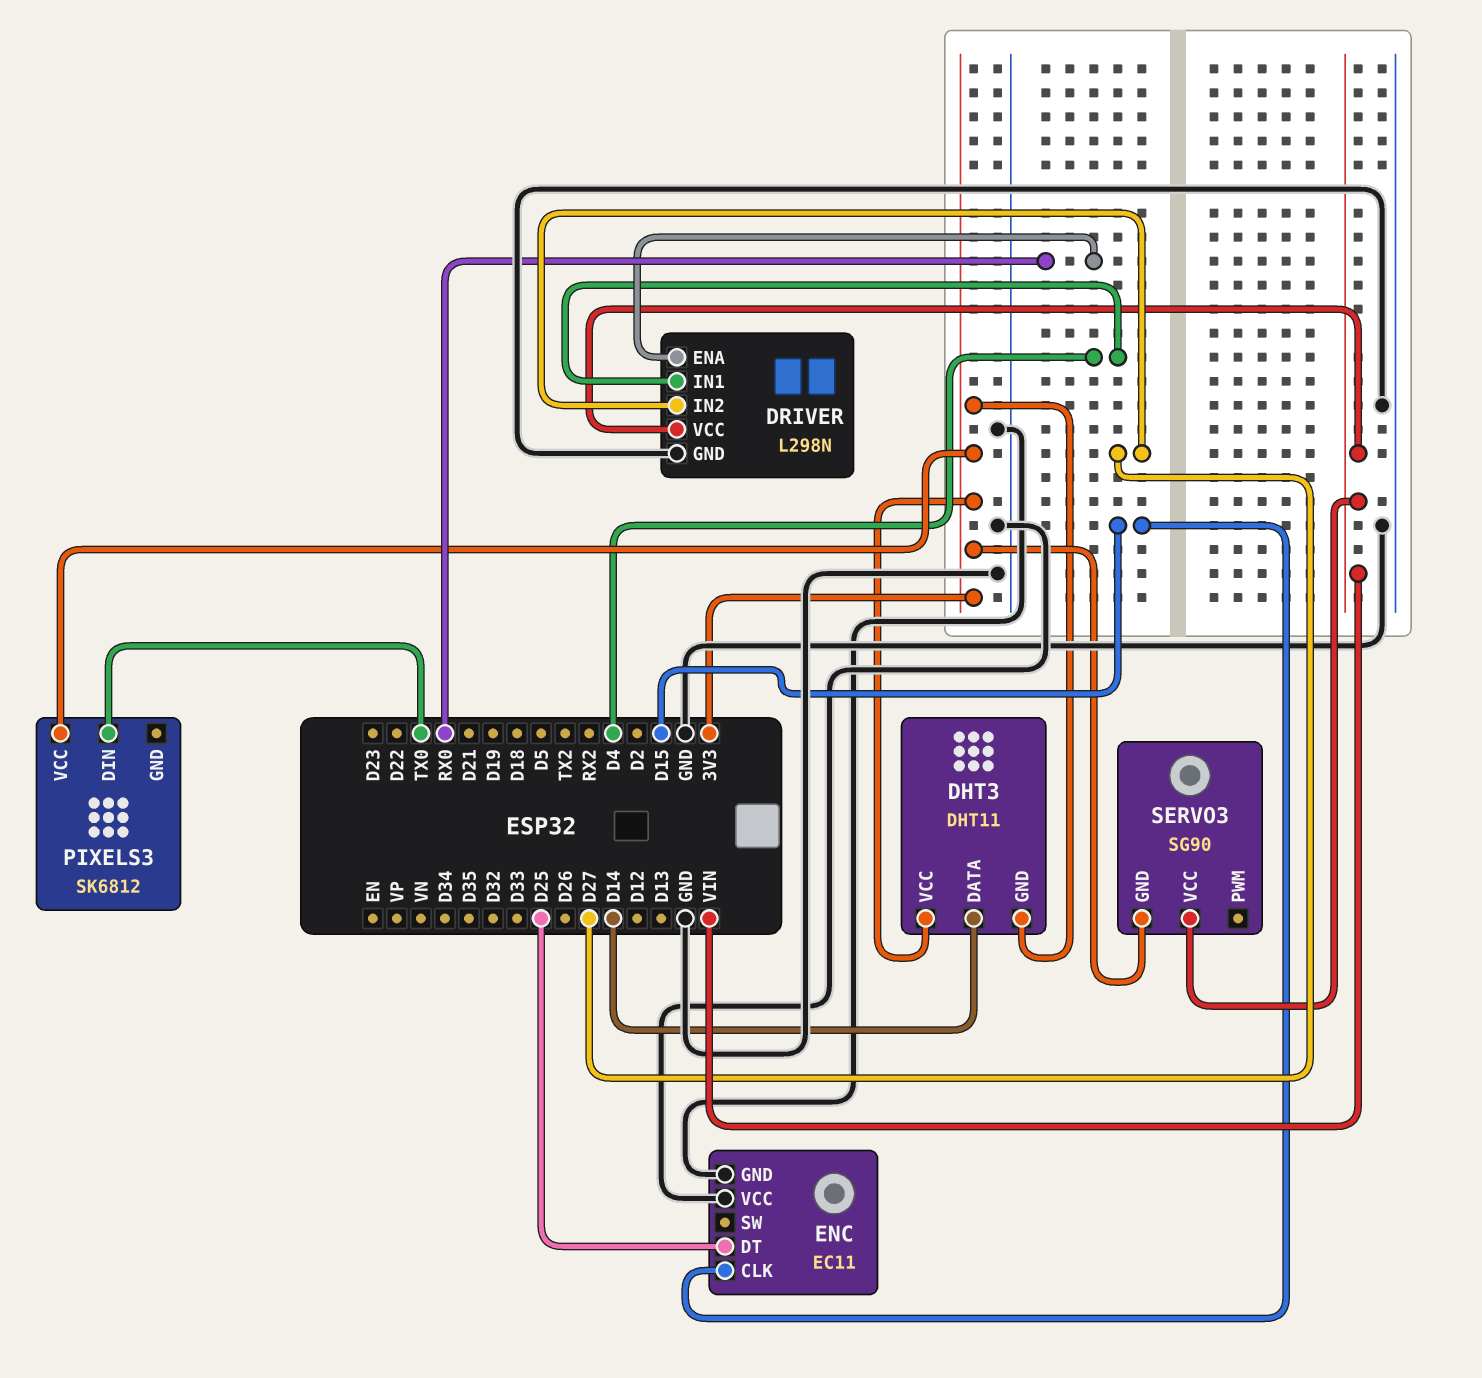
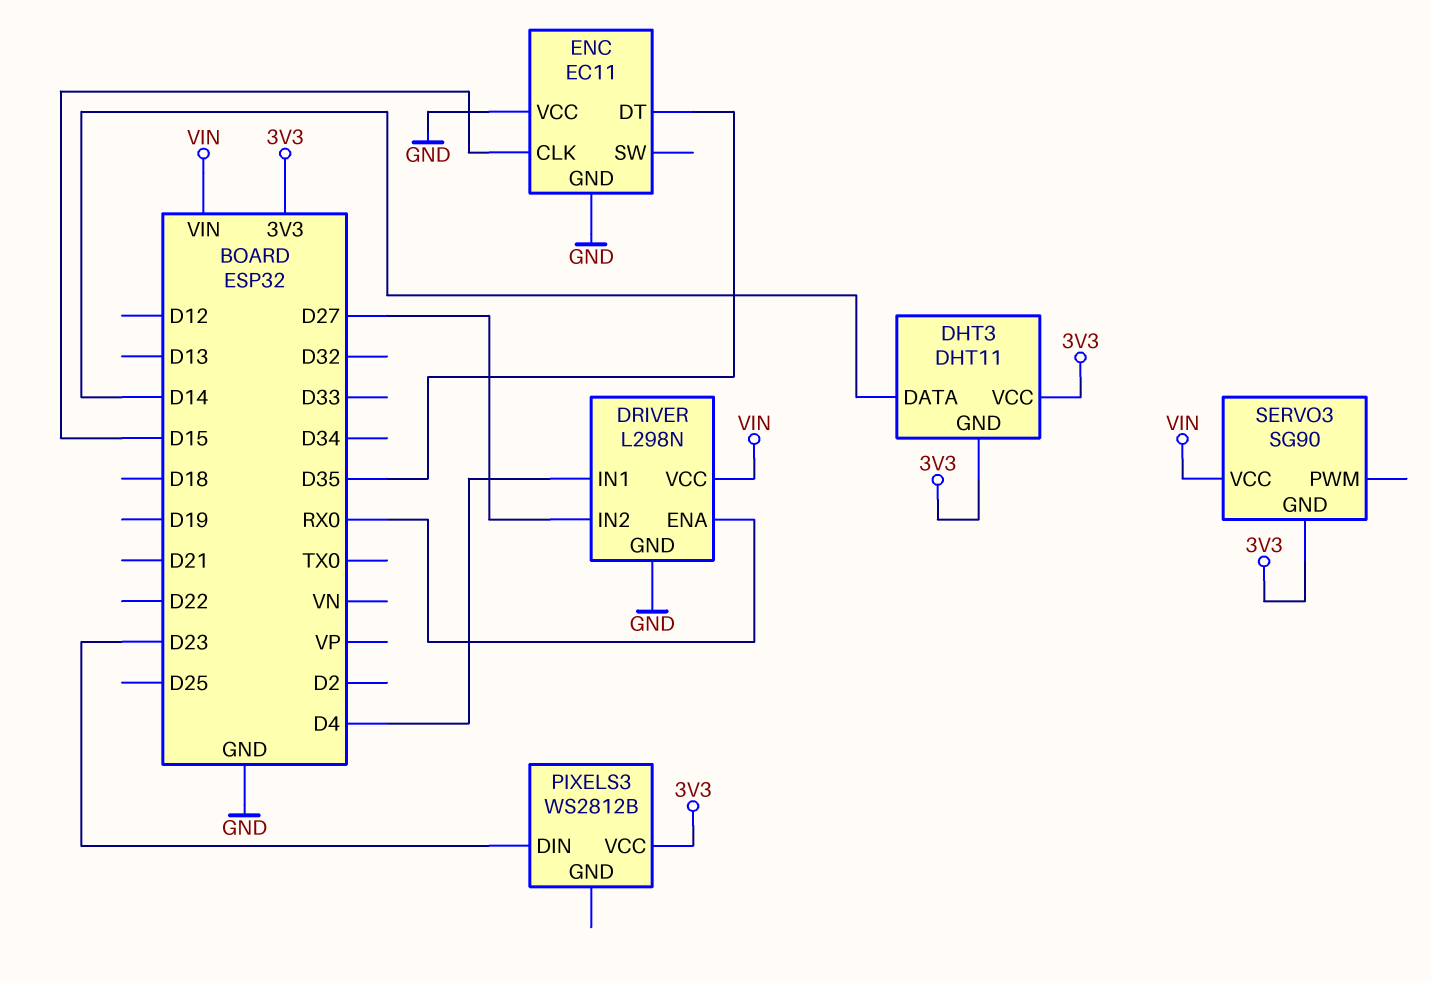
ENC pin DT: D25 -> D35
PIXELS3: SK6812 -> WS2812B
PIXELS3 pin DIN: TX0 -> D23

